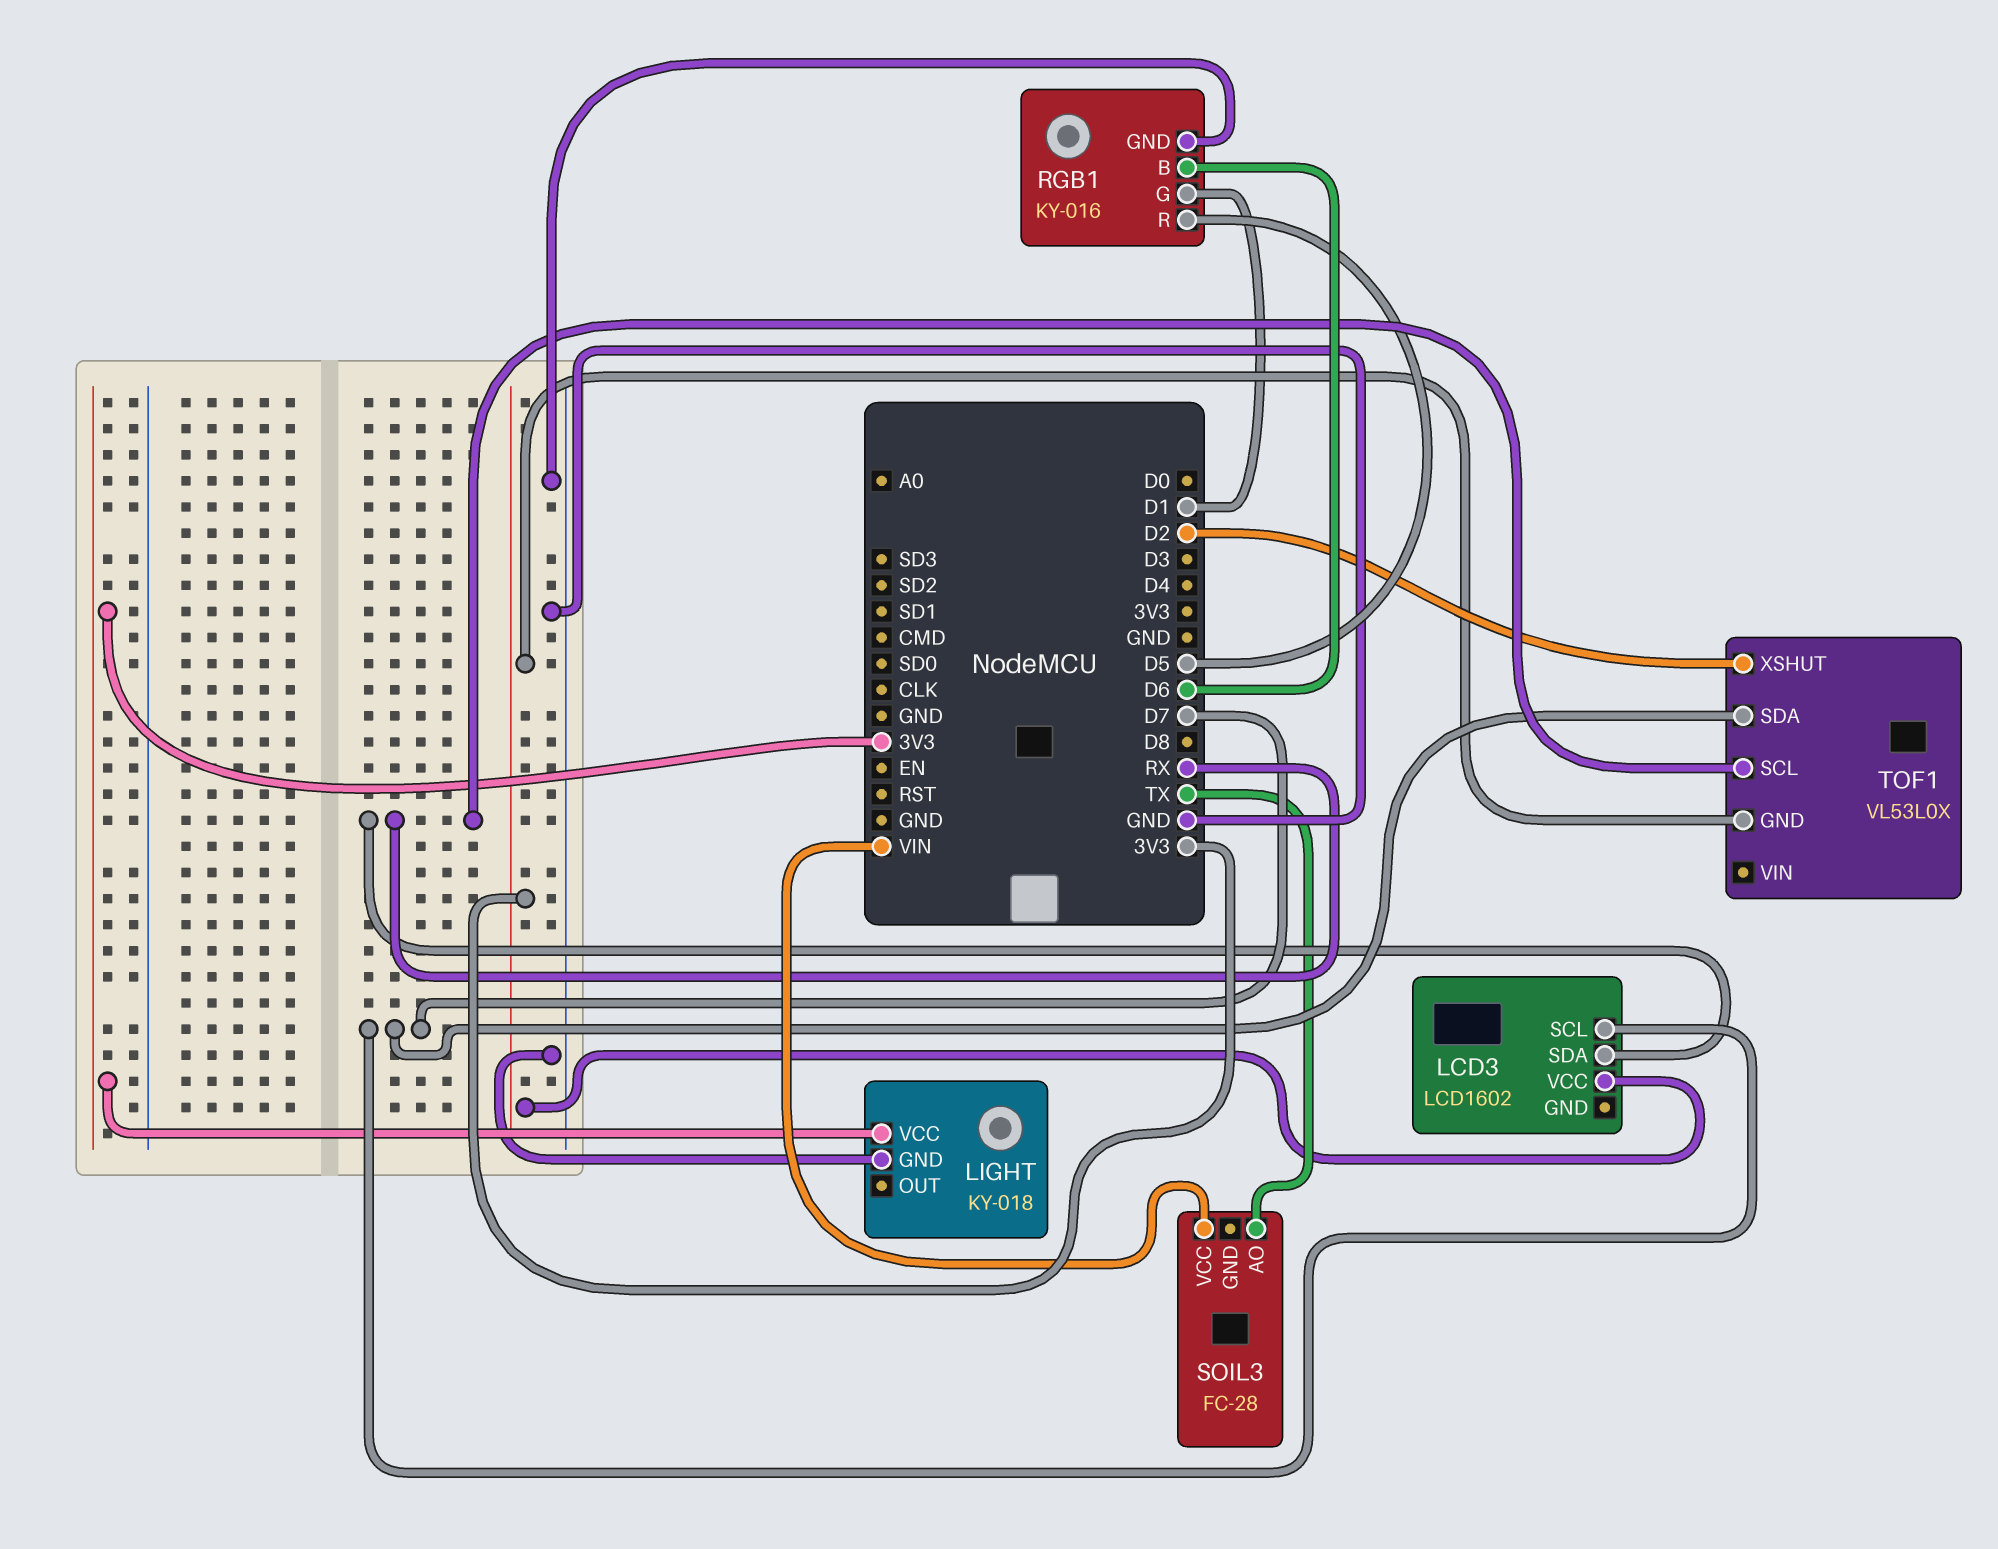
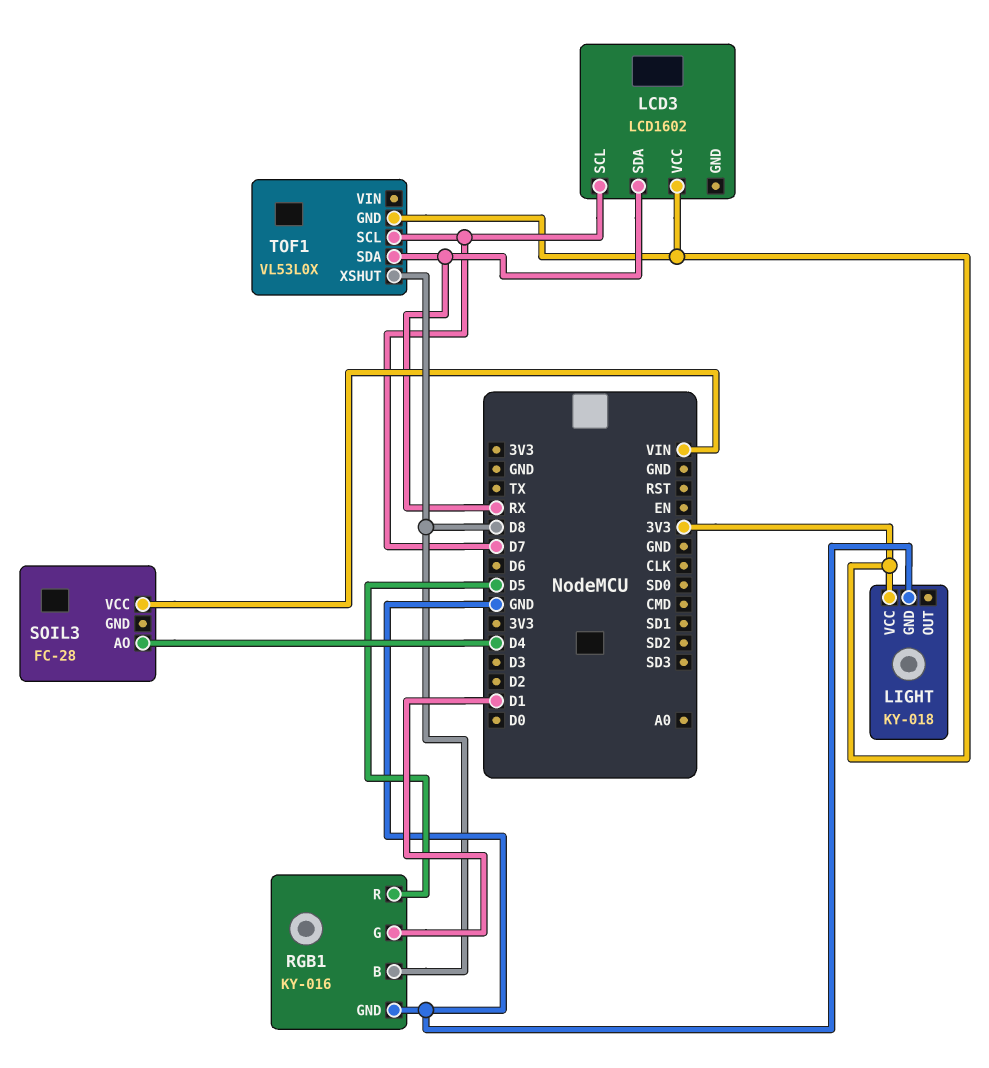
RGB1 pin B: D6 -> D8
SOIL3 pin AO: TX -> D4
TOF1 pin SCL: RX -> D7
TOF1 pin SDA: D7 -> RX
TOF1 pin XSHUT: D2 -> D8

